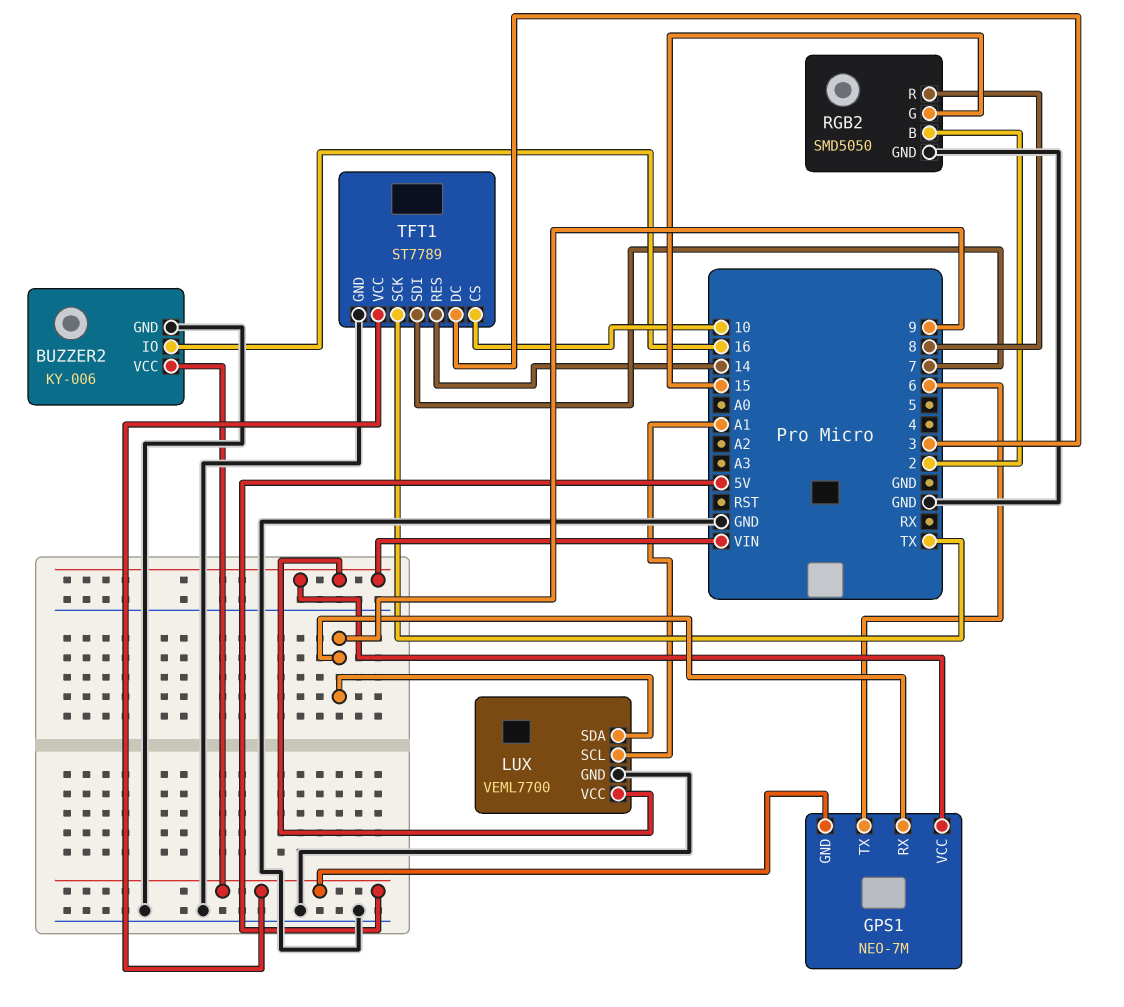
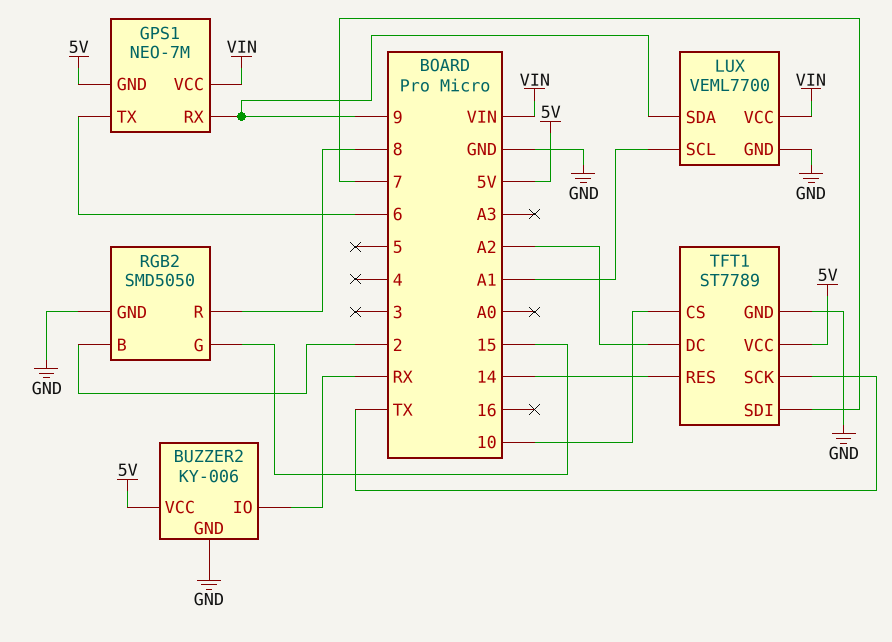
BUZZER2 pin IO: 16 -> RX
TFT1 pin DC: 3 -> A2

